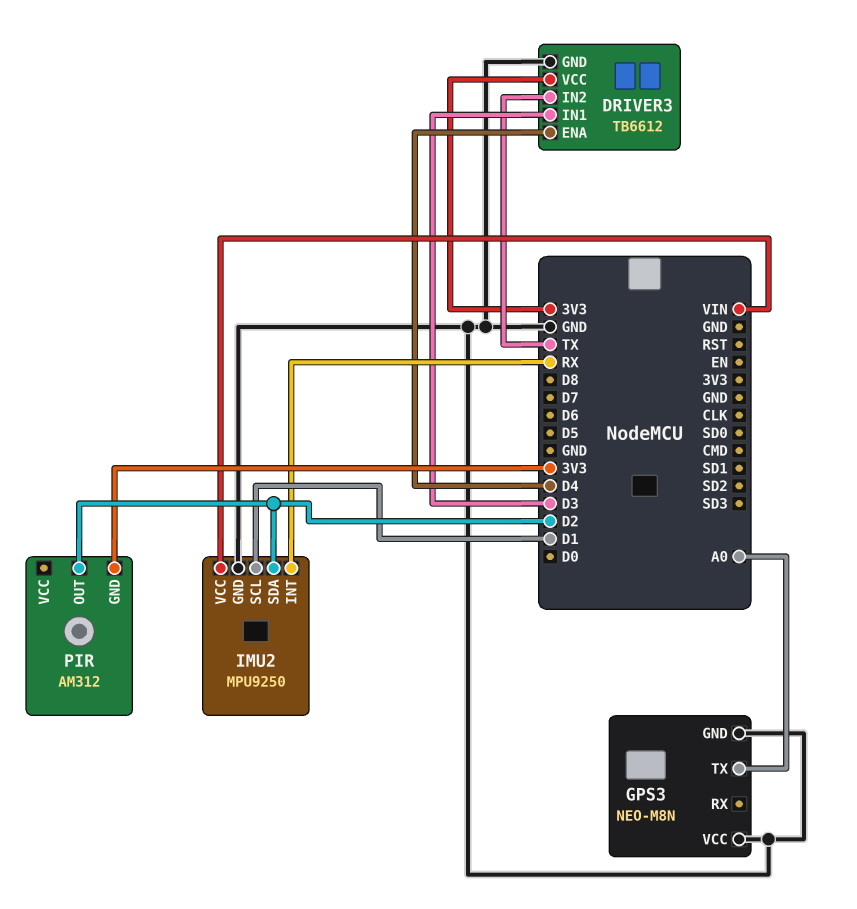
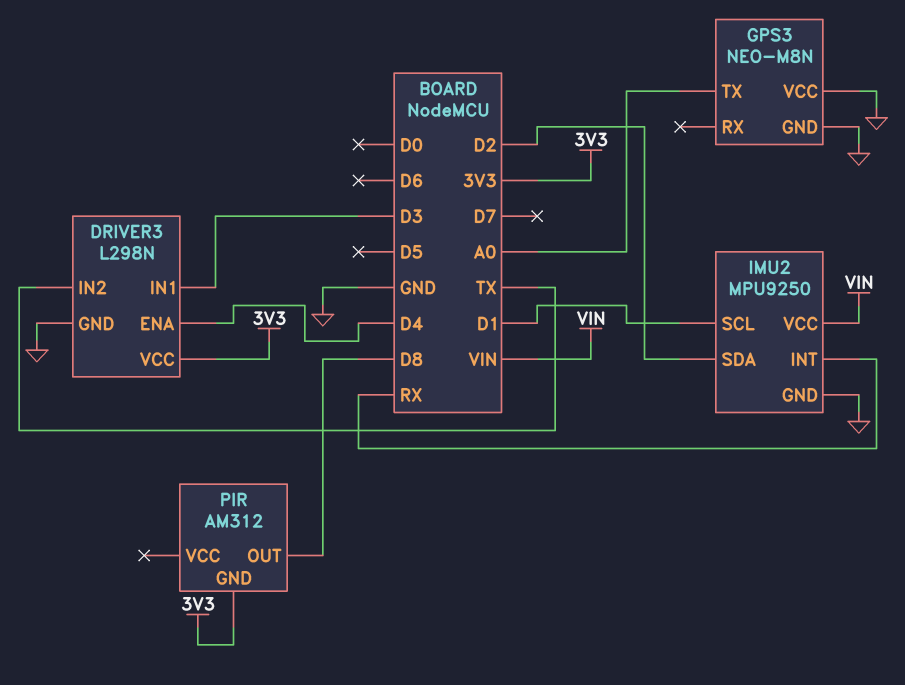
DRIVER3: TB6612 -> L298N
PIR pin OUT: D2 -> D8

